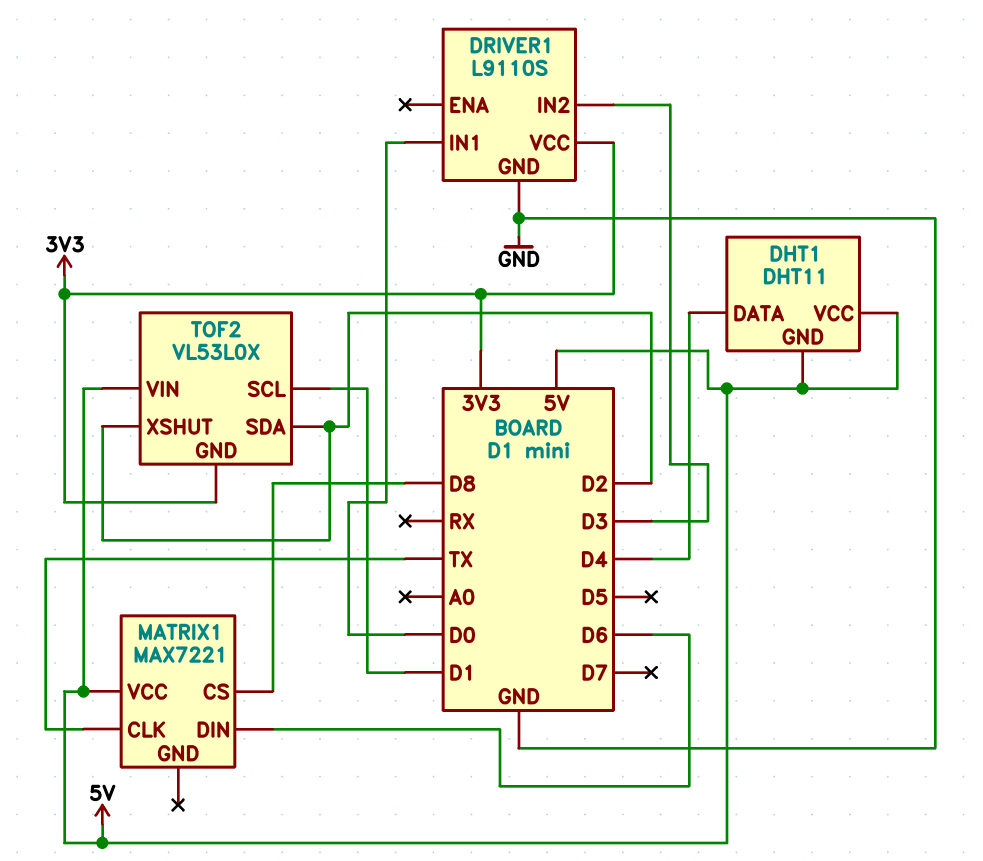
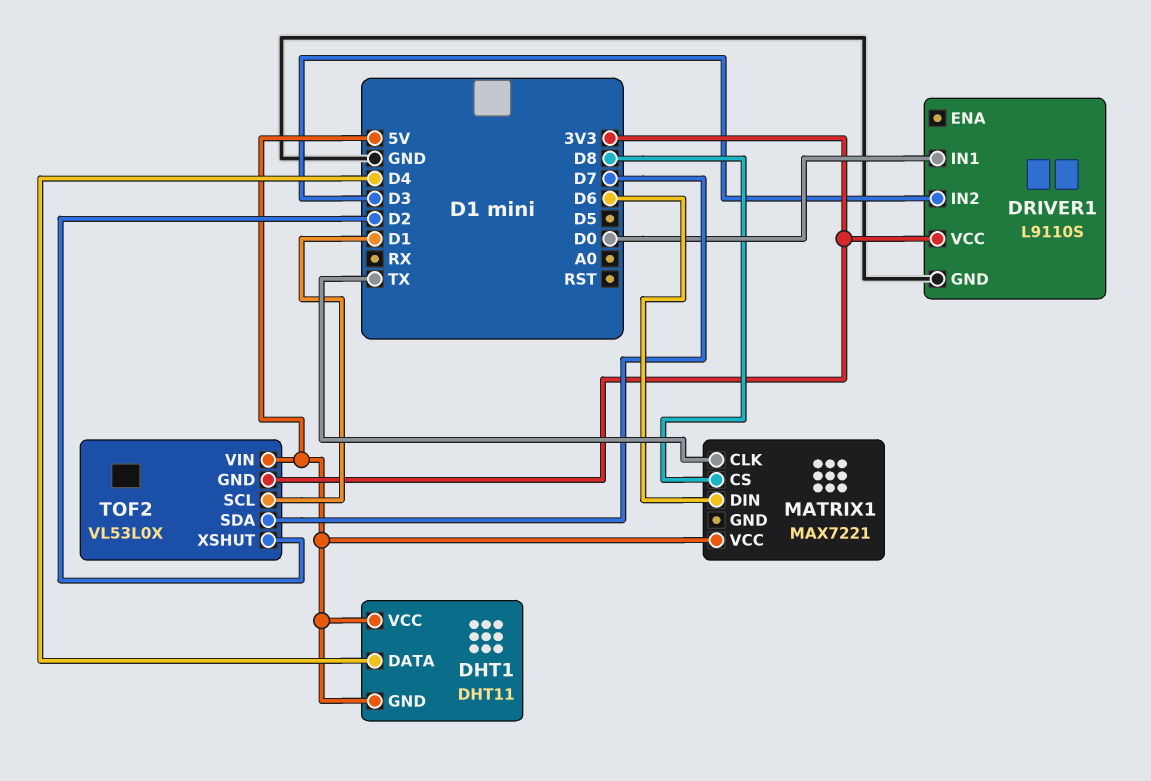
TOF2 pin SDA: D2 -> D7

